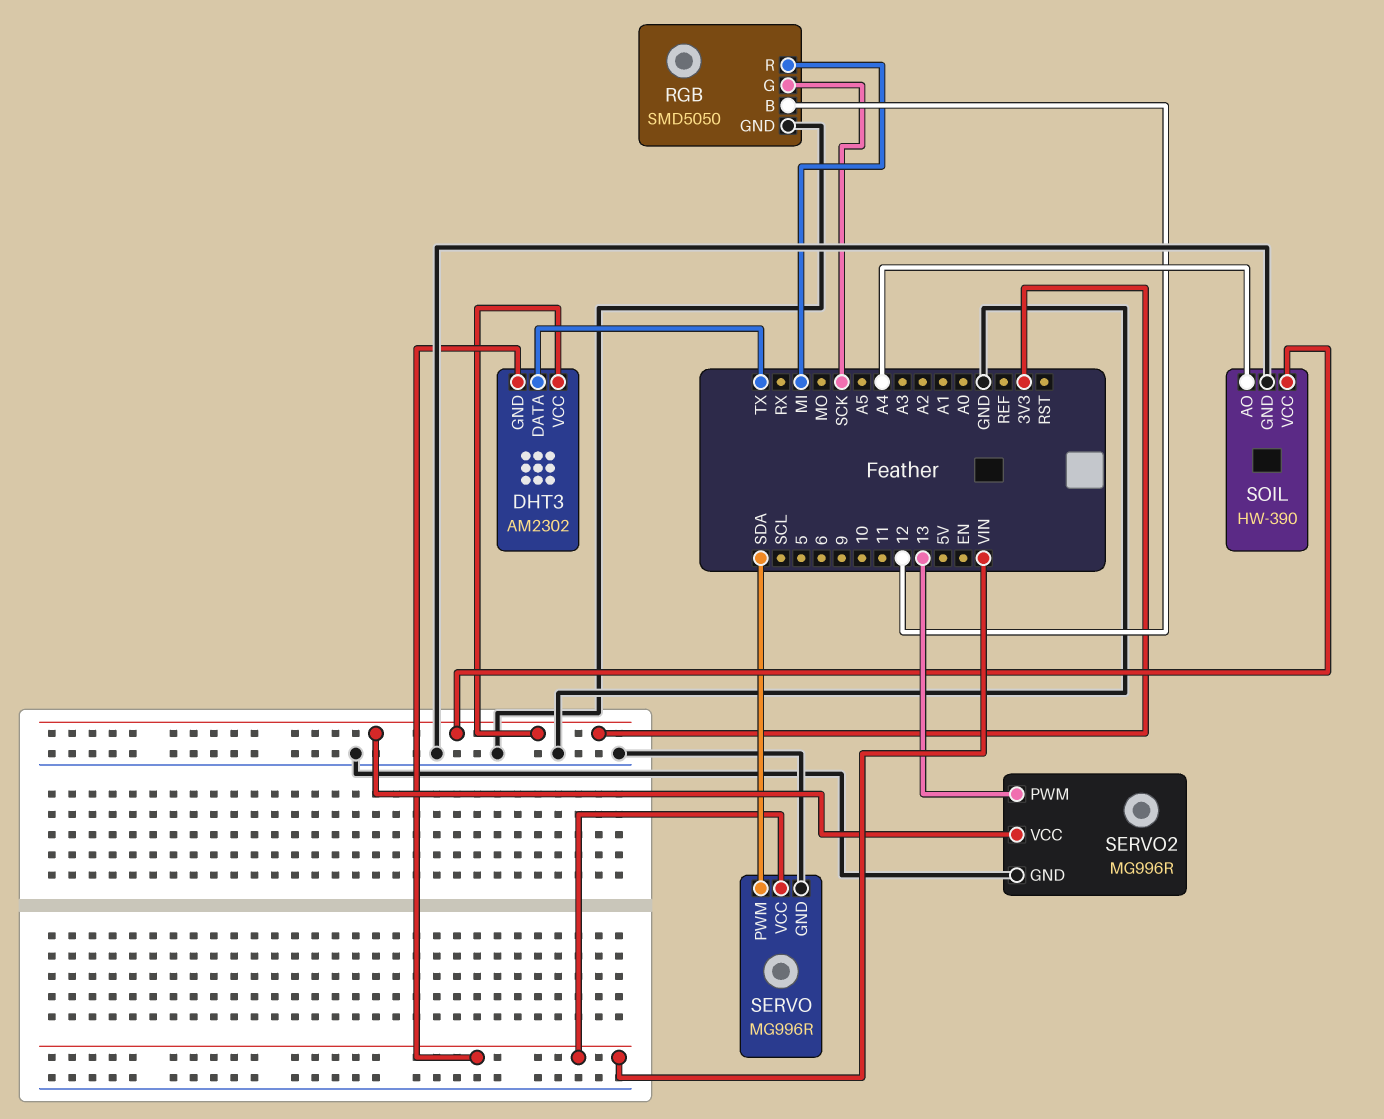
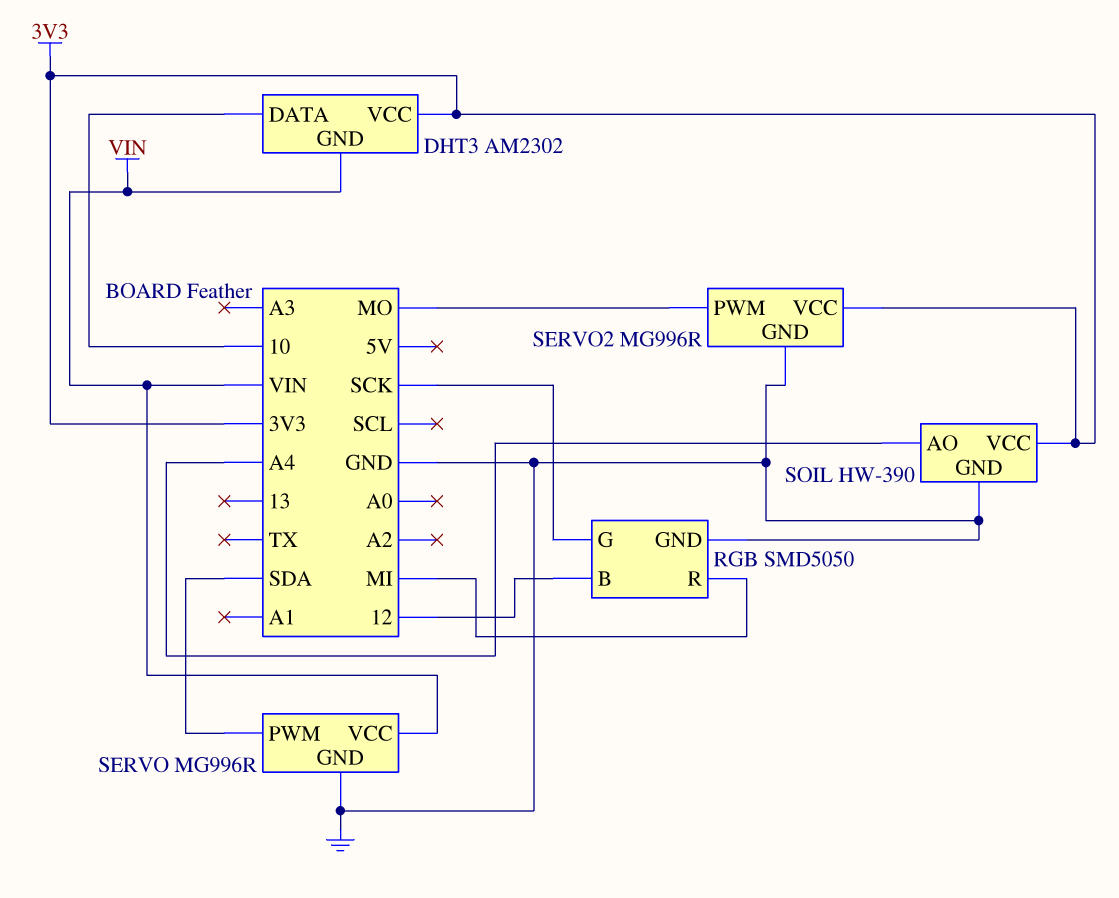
DHT3 pin DATA: TX -> 10
SERVO2 pin PWM: 13 -> MO

